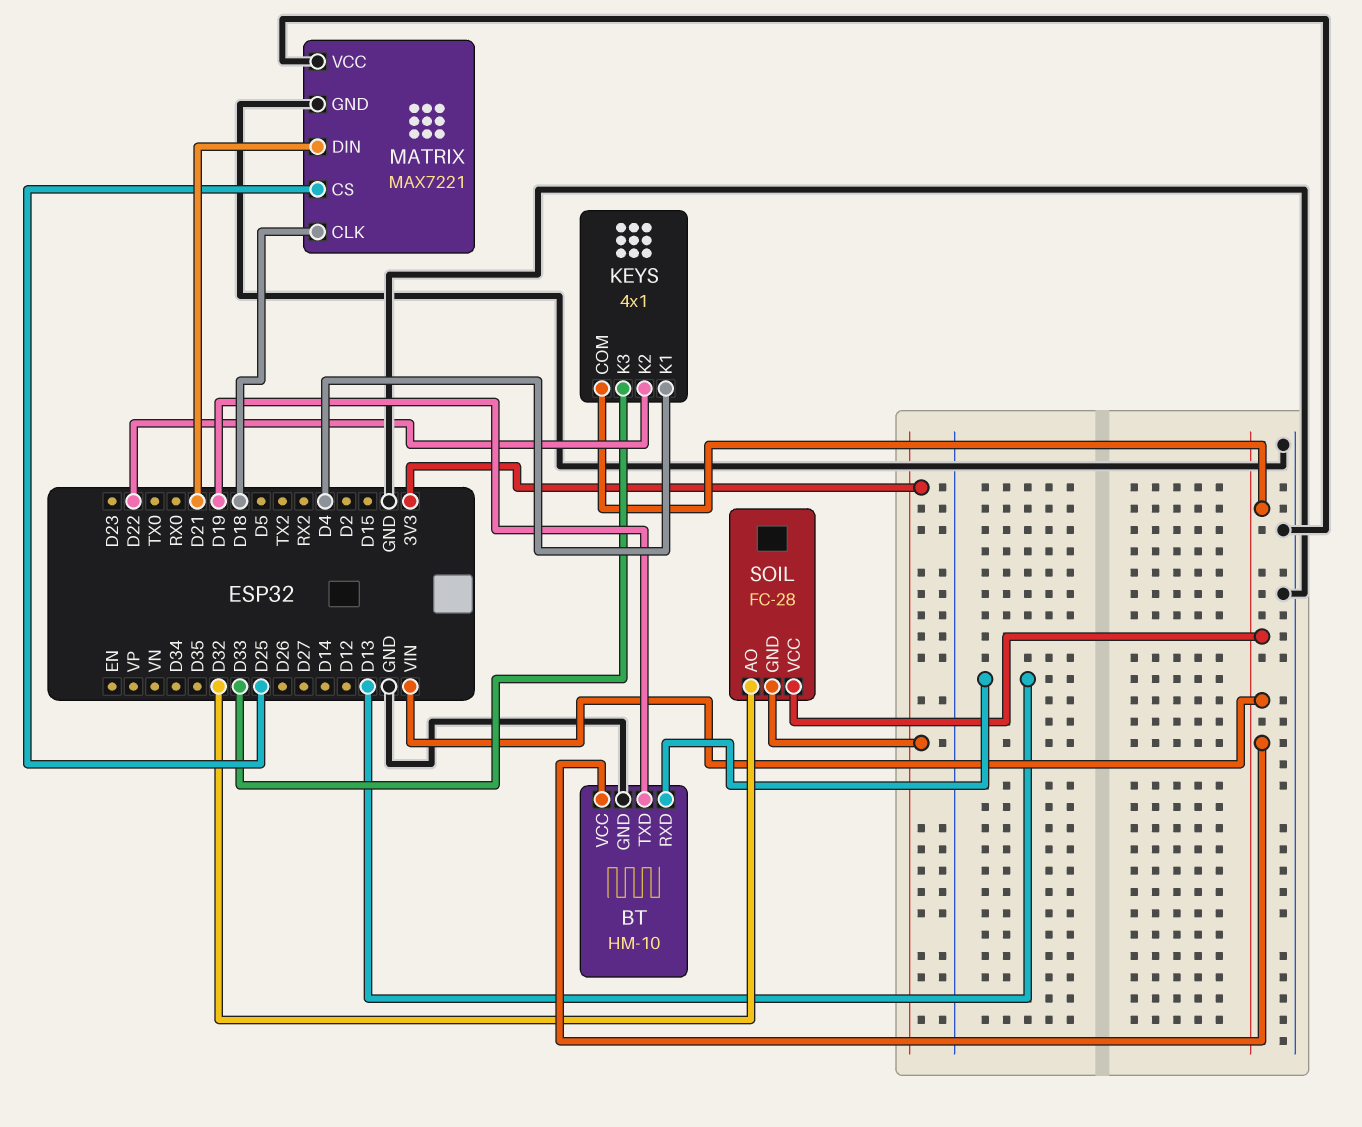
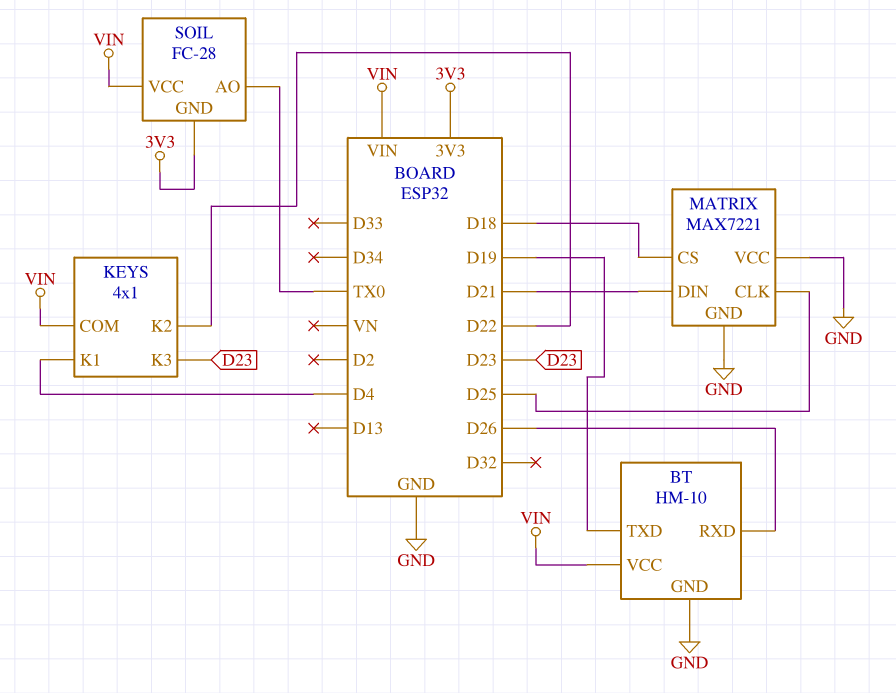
BT pin RXD: D13 -> D26
KEYS pin K3: D33 -> D23
MATRIX pin CLK: D18 -> D25
MATRIX pin CS: D25 -> D18
SOIL pin AO: D32 -> TX0

